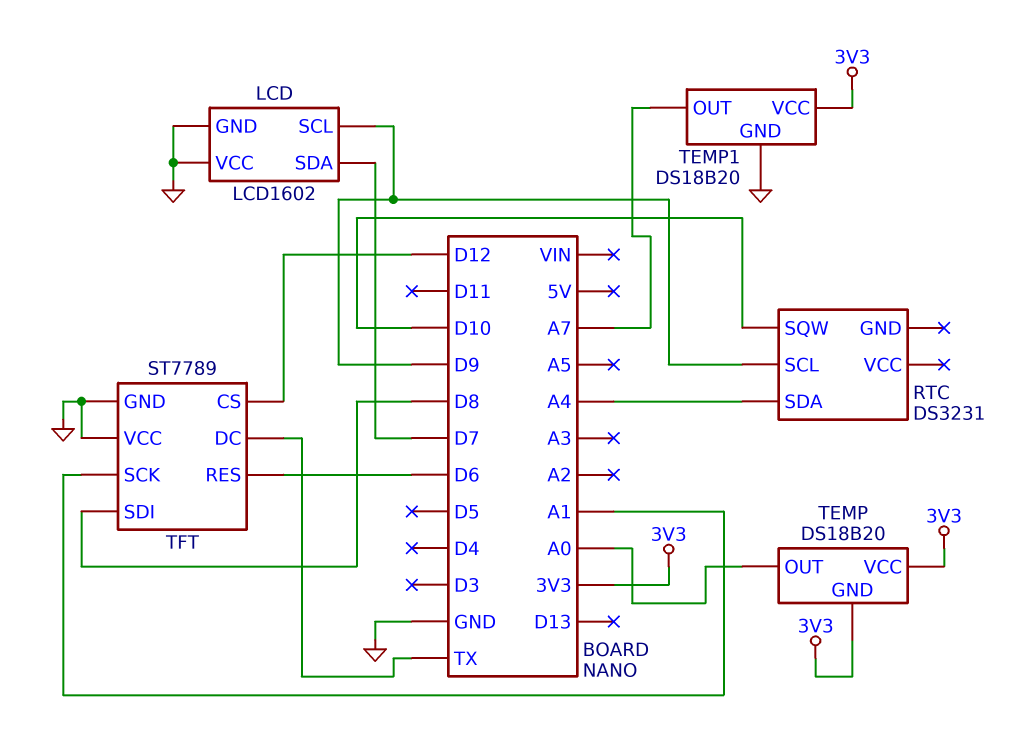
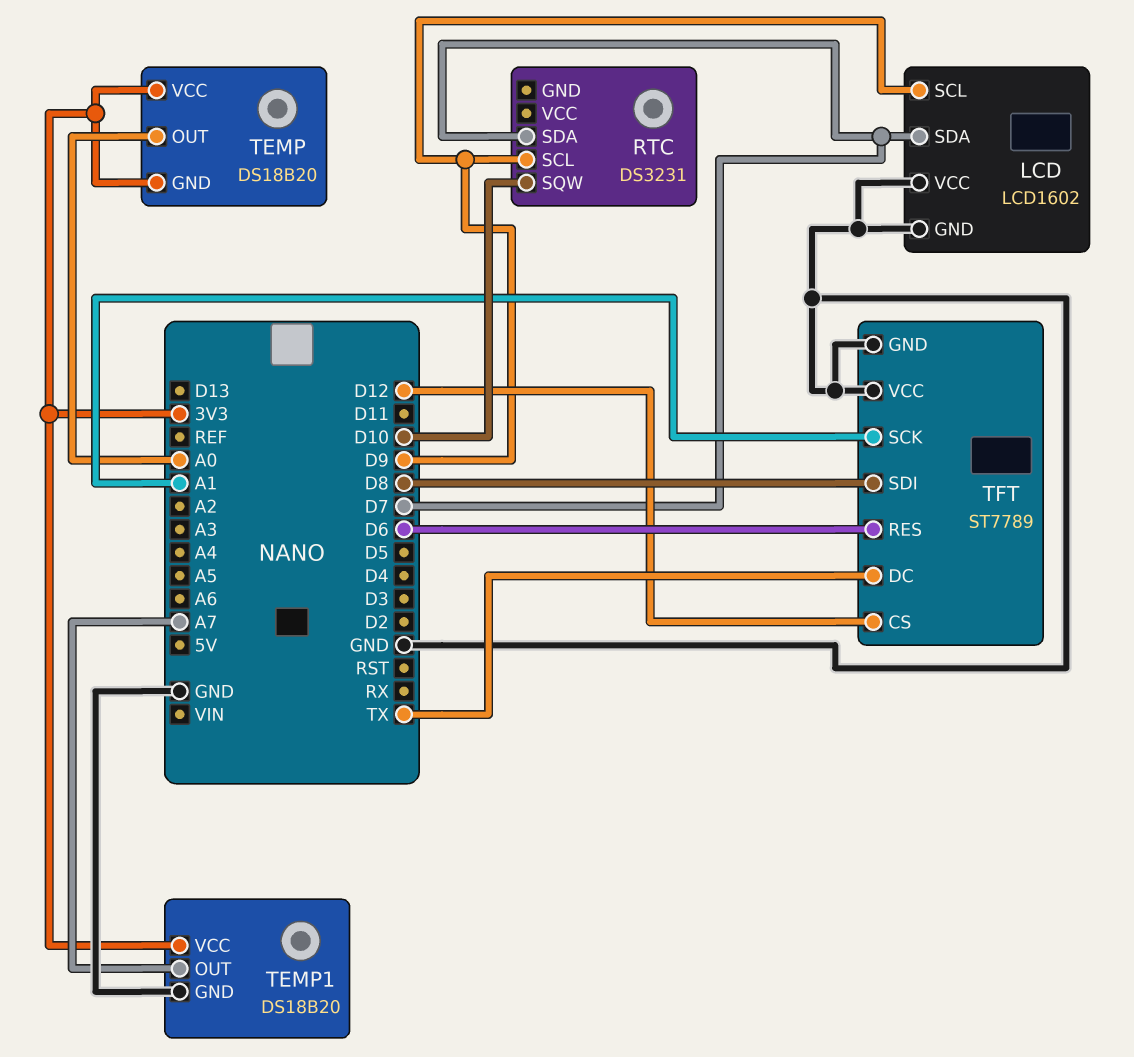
RTC pin SDA: A4 -> D7

